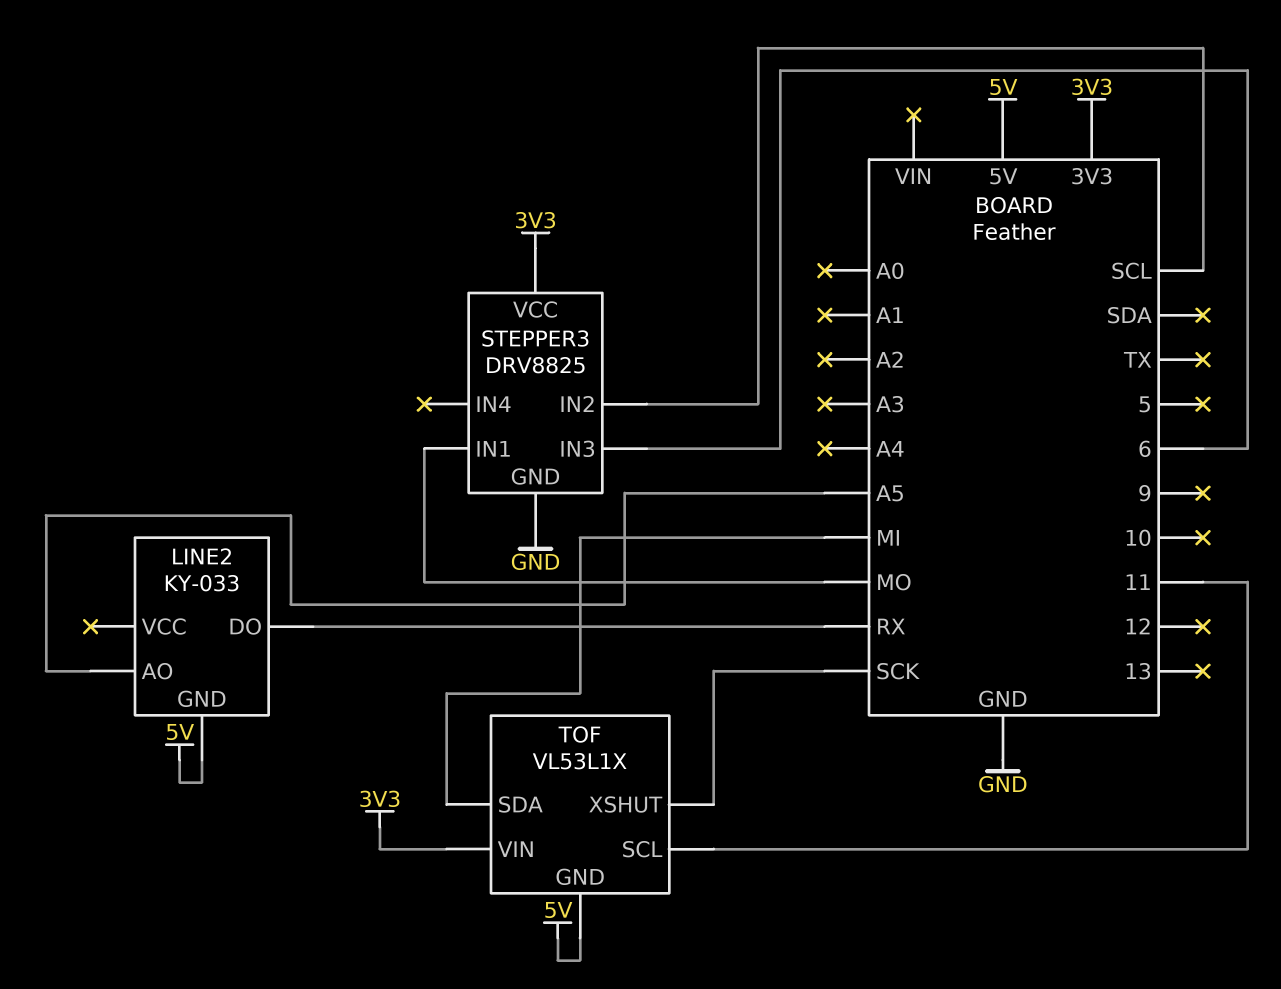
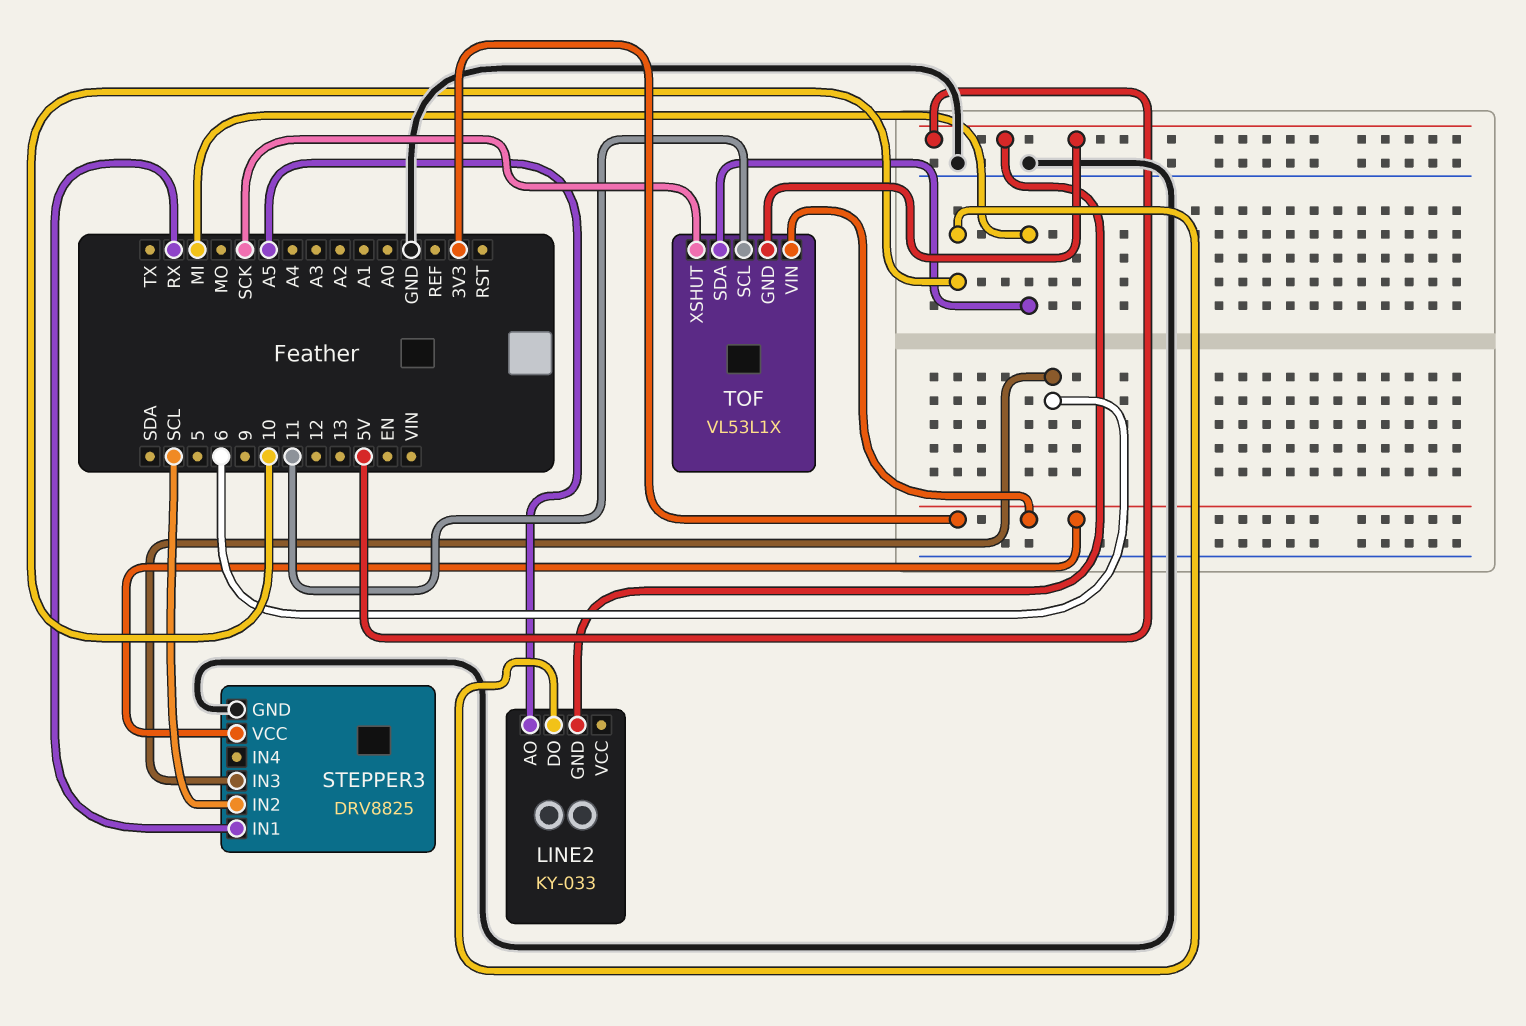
LINE2 pin DO: RX -> 10
STEPPER3 pin IN1: MO -> RX

